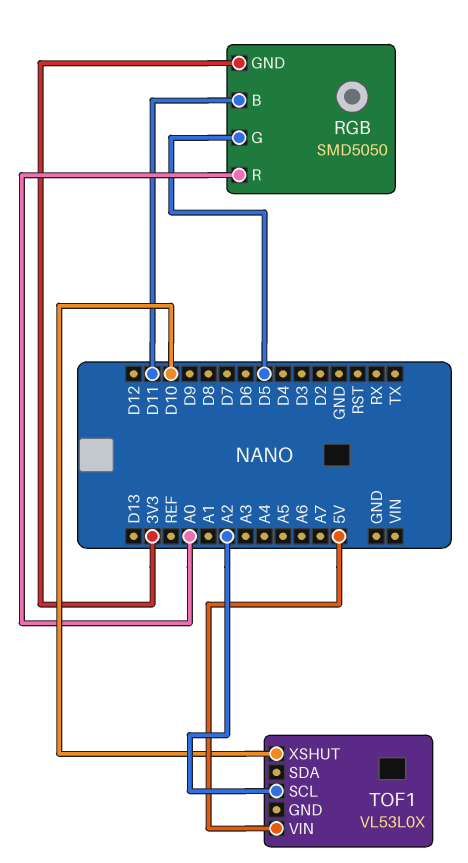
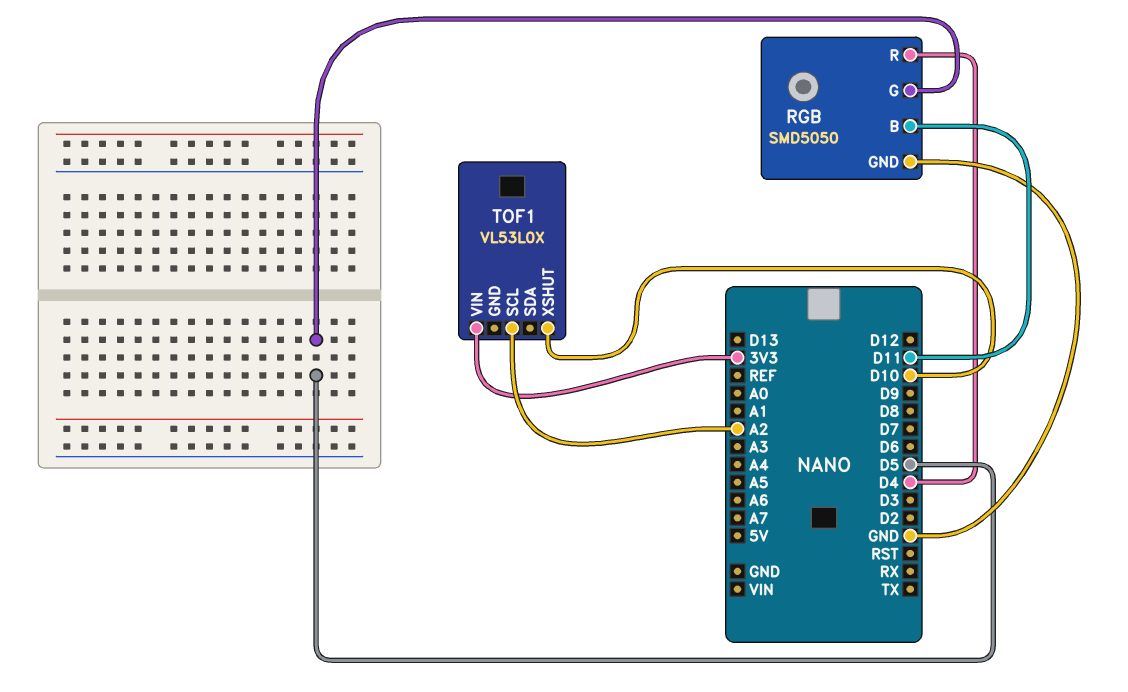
RGB pin GND: 3V3 -> GND
RGB pin R: A0 -> D4
TOF1 pin VIN: 5V -> 3V3

